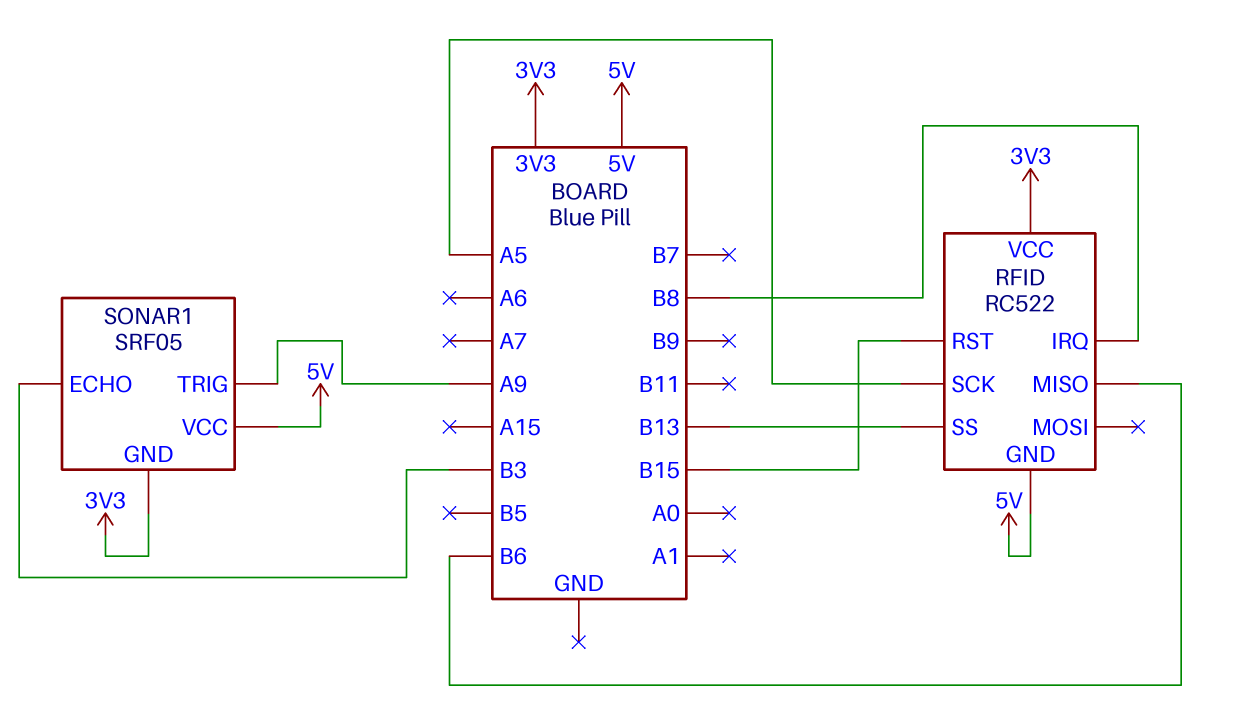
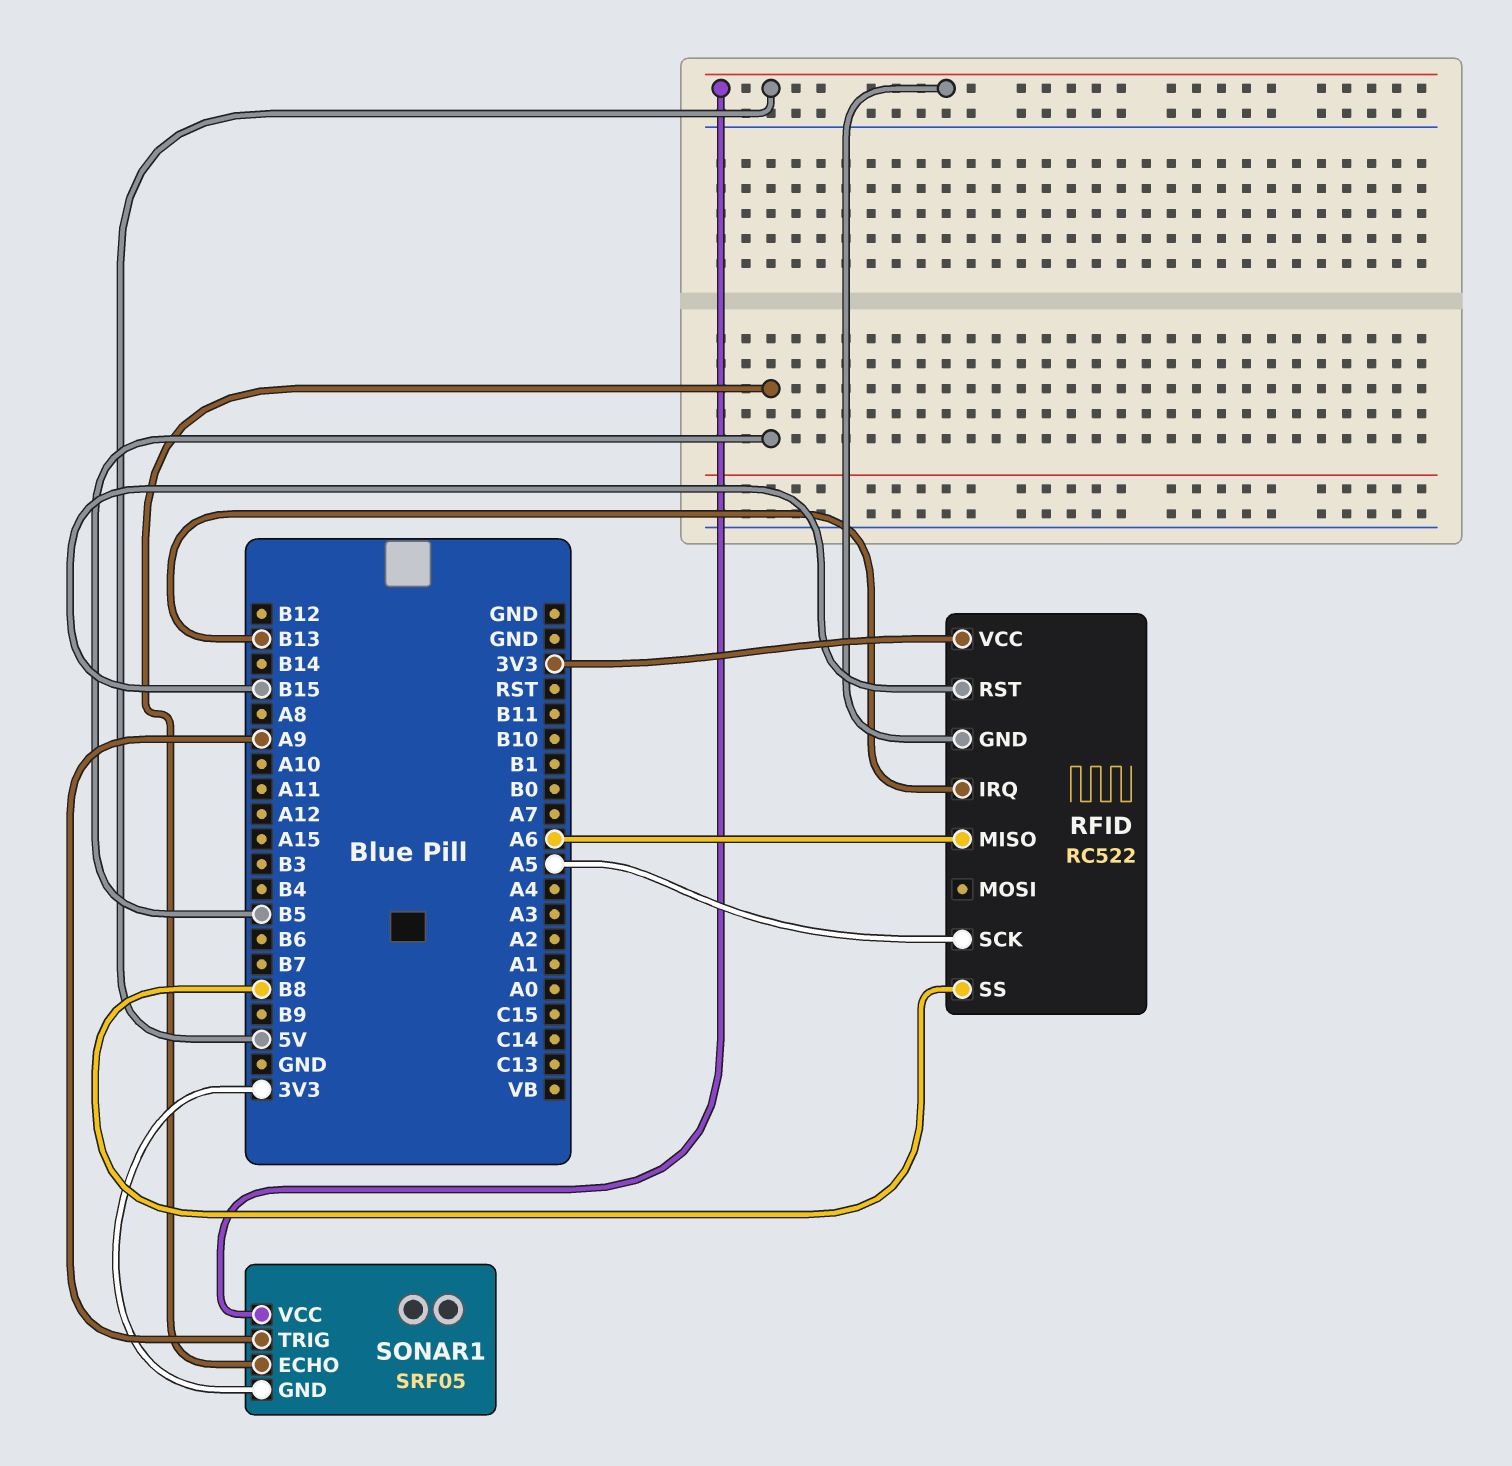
RFID pin IRQ: B8 -> B13
RFID pin MISO: B6 -> A6
RFID pin SS: B13 -> B8
SONAR1 pin ECHO: B3 -> B5

